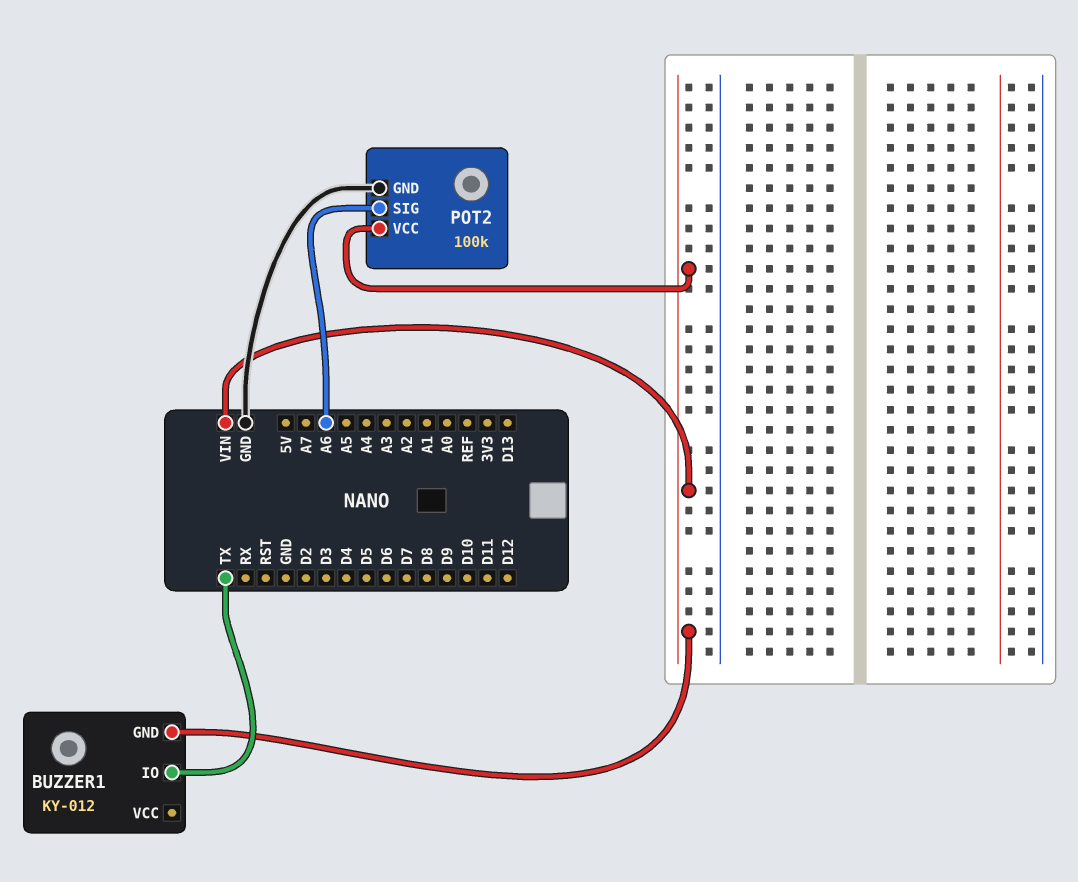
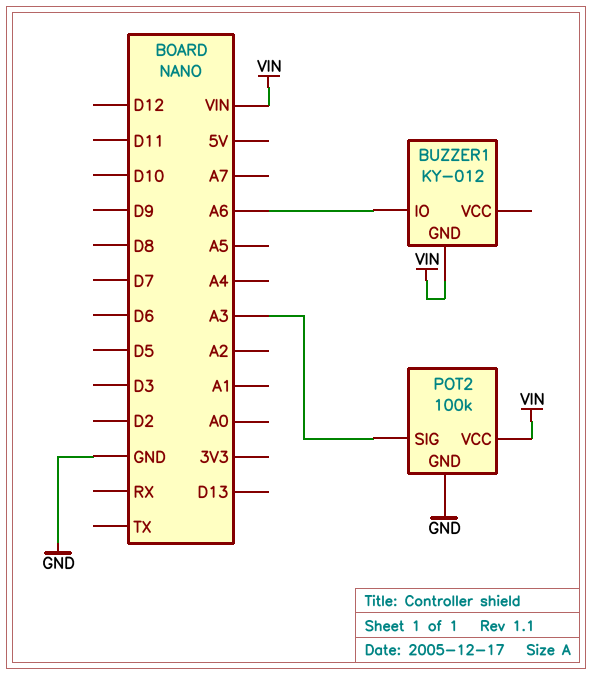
BUZZER1 pin IO: TX -> A6
POT2 pin SIG: A6 -> A3

